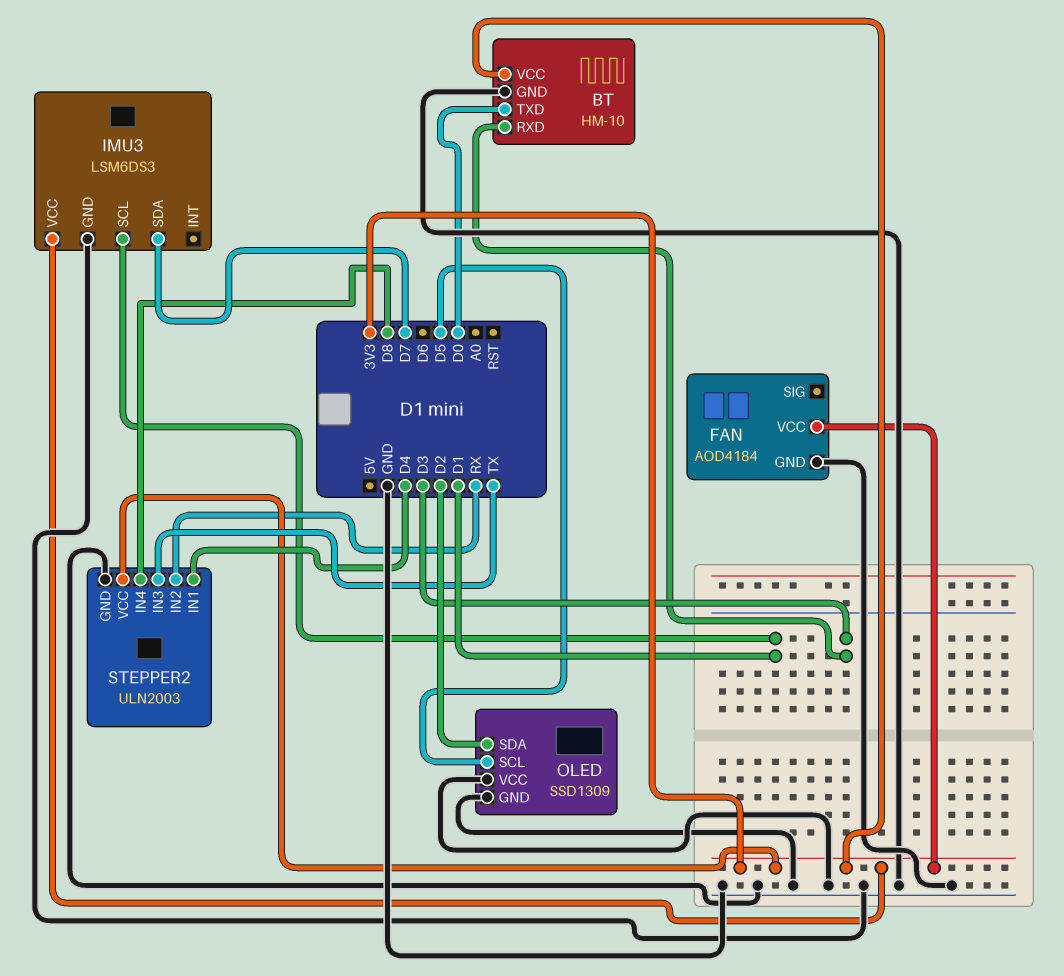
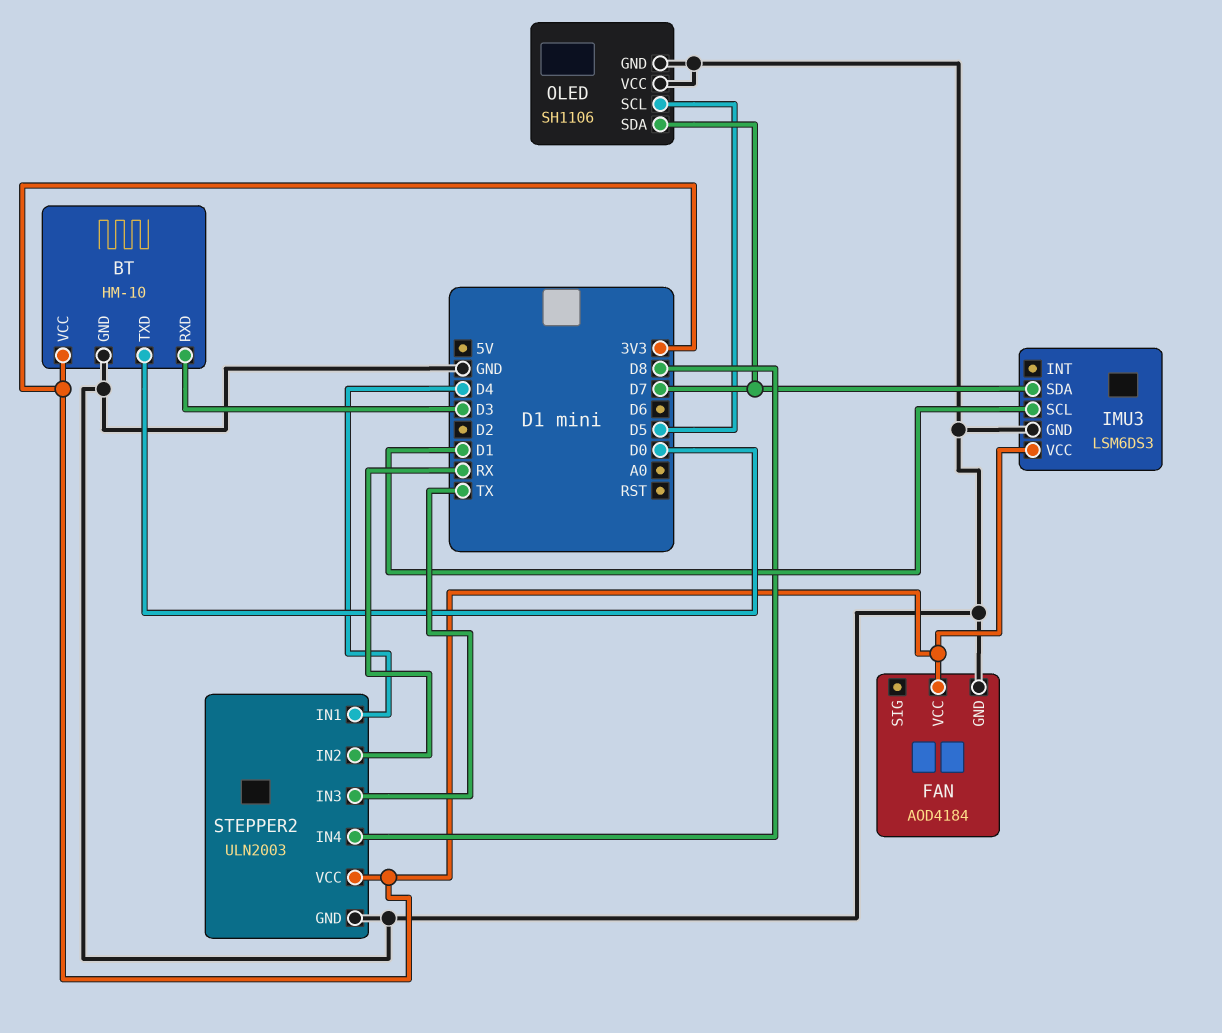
OLED: SSD1309 -> SH1106
OLED pin SDA: D2 -> D7

